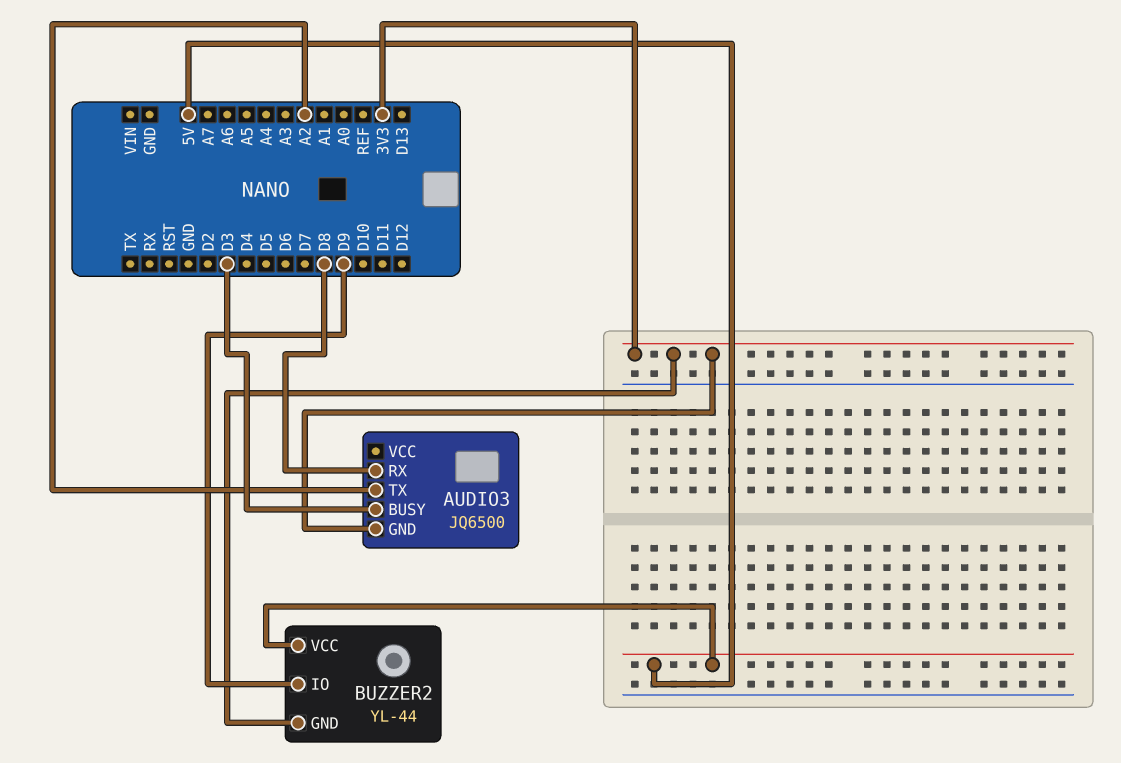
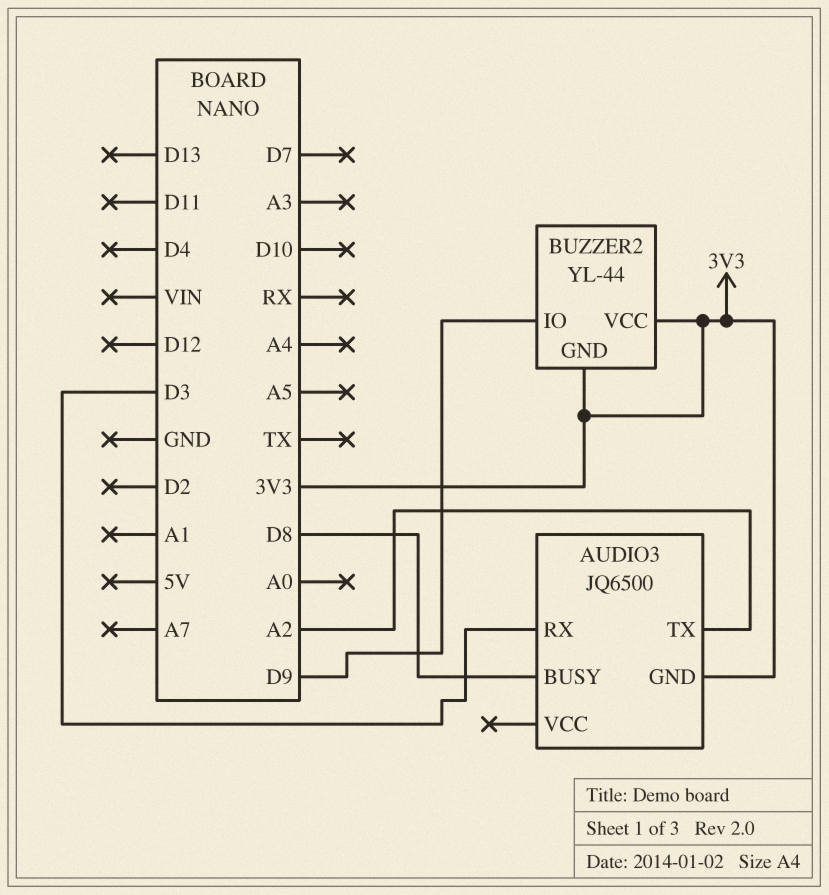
AUDIO3 pin BUSY: D3 -> D8
AUDIO3 pin RX: D8 -> D3
BUZZER2 pin VCC: 5V -> 3V3

